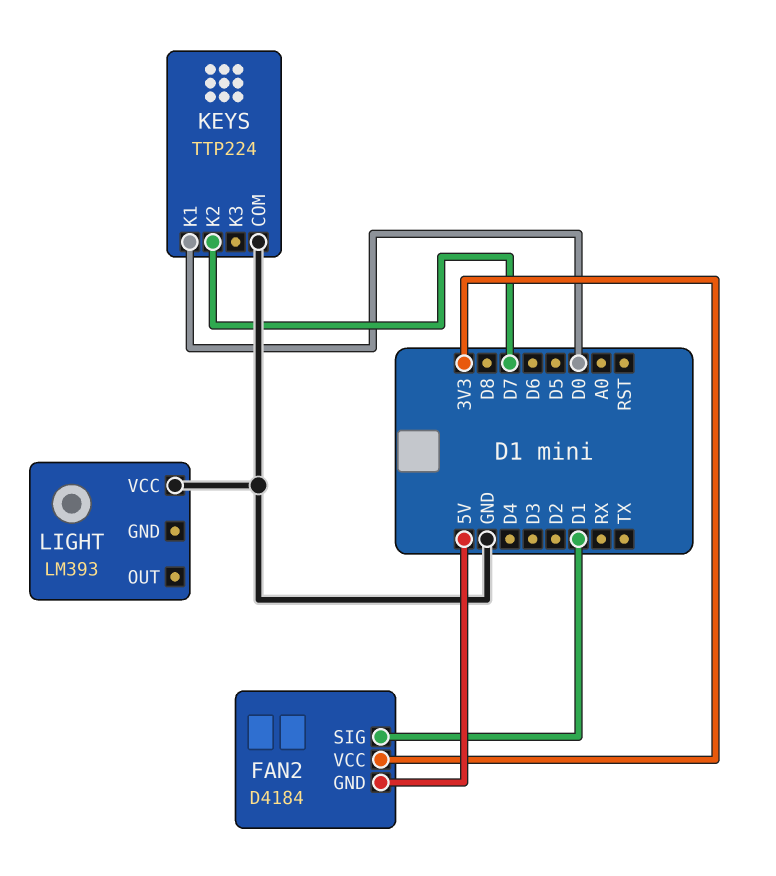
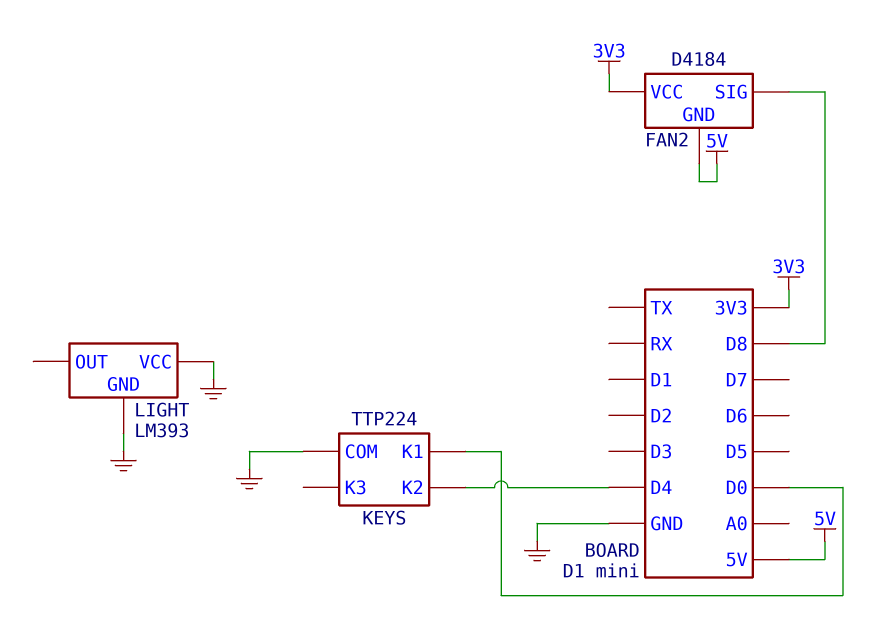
FAN2 pin SIG: D1 -> D8
KEYS pin K2: D7 -> D4
LIGHT pin GND: none -> GND

